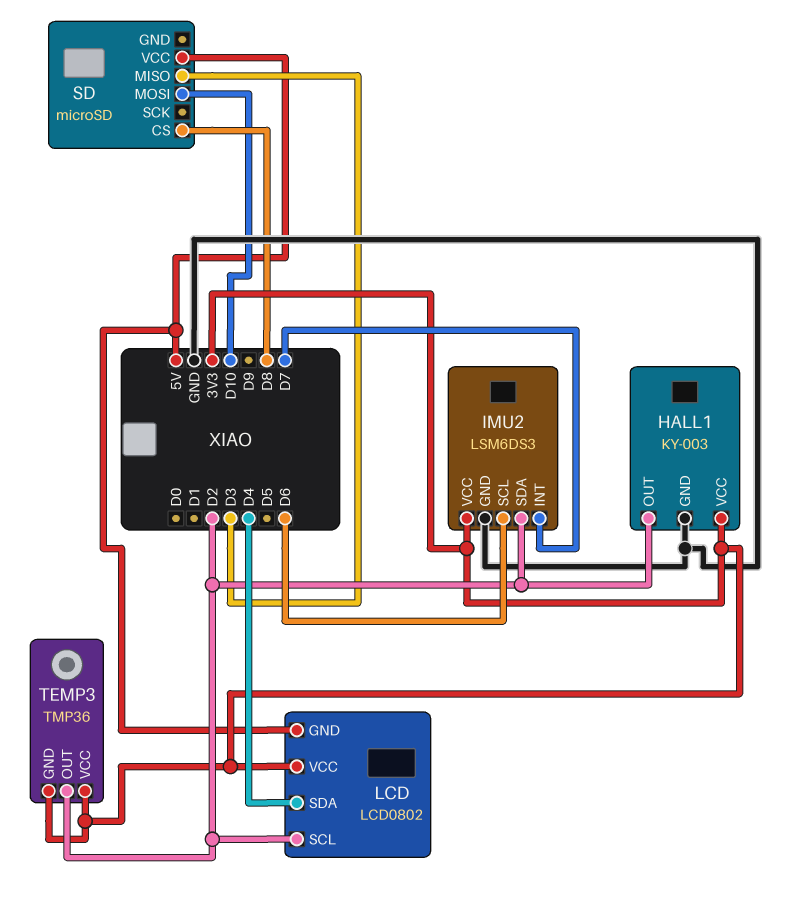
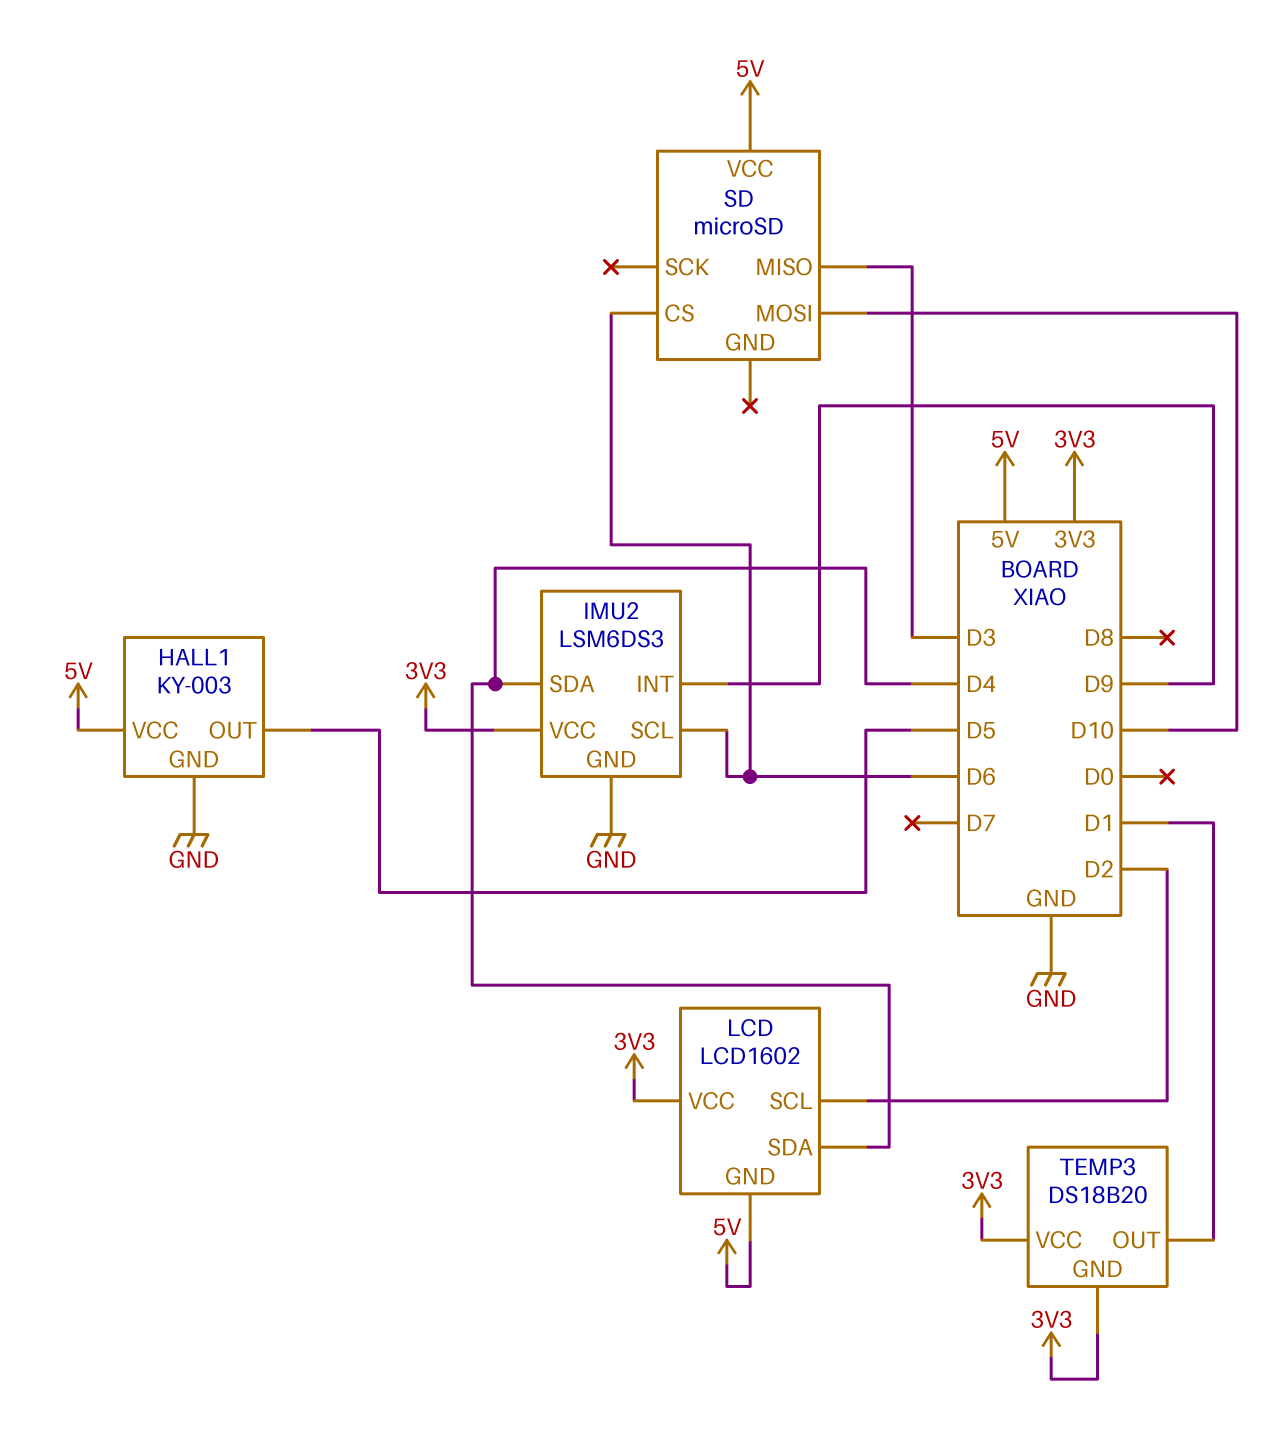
HALL1 pin OUT: D2 -> D5
HALL1 pin VCC: 3V3 -> 5V
IMU2 pin INT: D7 -> D9
IMU2 pin SDA: D2 -> D4
LCD: LCD0802 -> LCD1602
SD pin CS: D8 -> D6
TEMP3: TMP36 -> DS18B20
TEMP3 pin OUT: D2 -> D1

